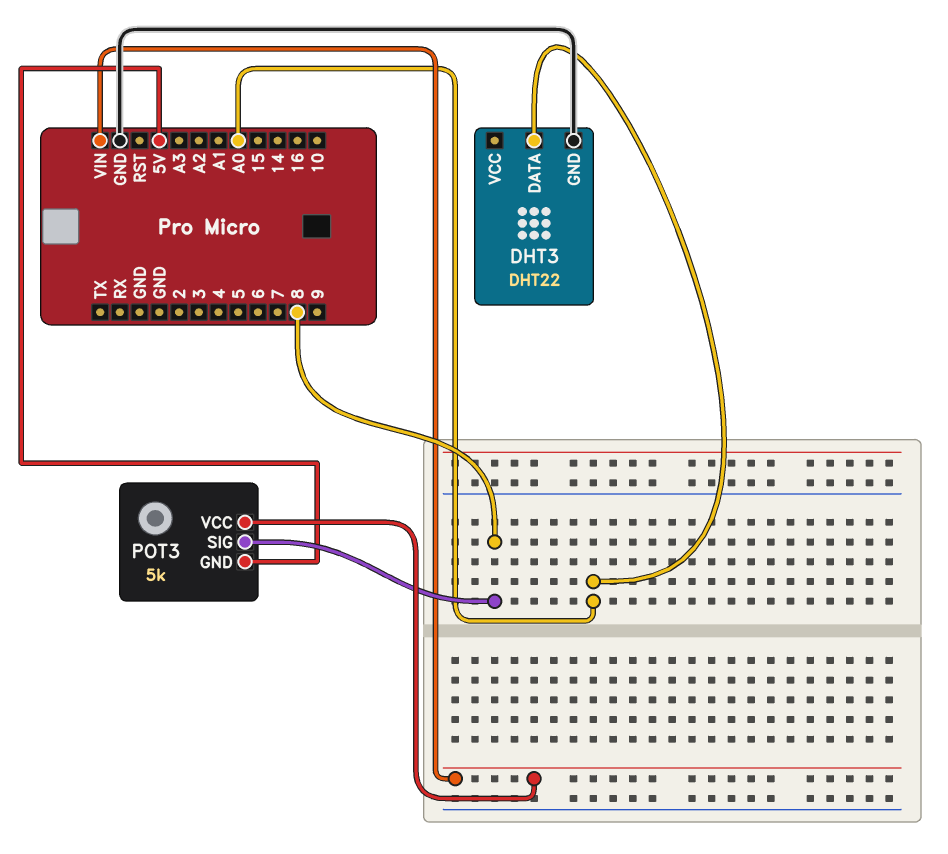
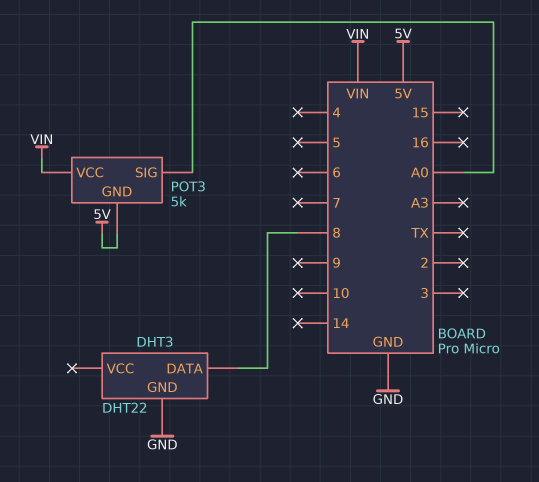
DHT3 pin DATA: A0 -> 8
POT3 pin SIG: 8 -> A0

